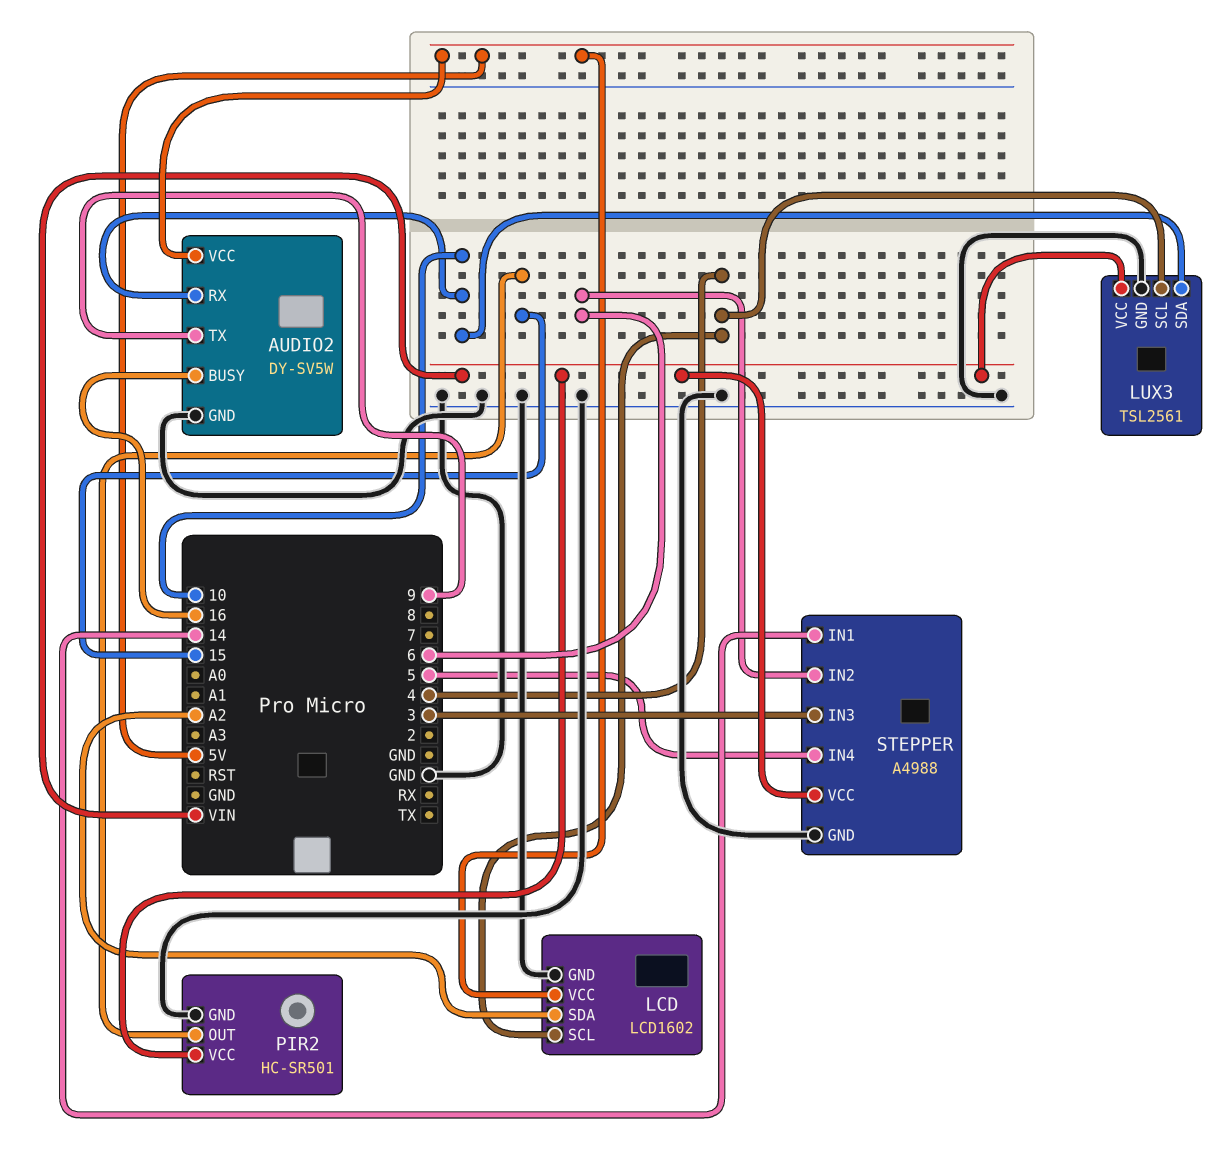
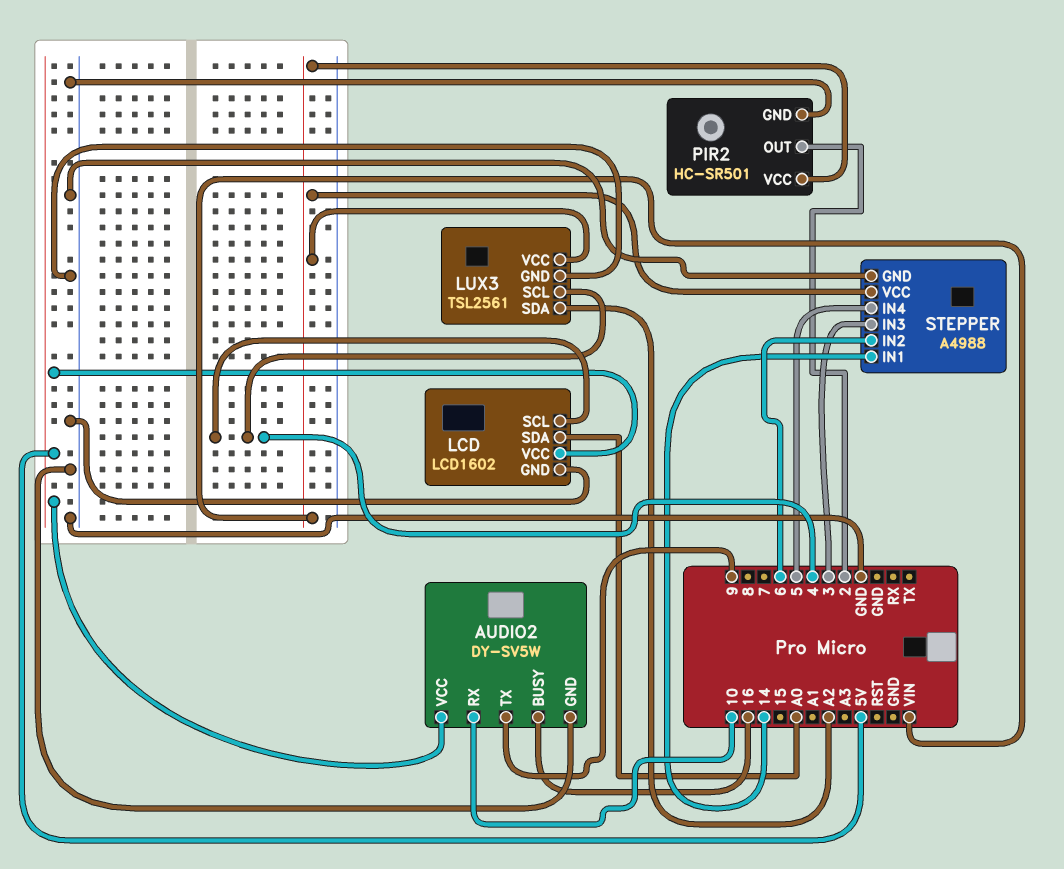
LCD pin SDA: A2 -> A0
LUX3 pin SDA: 10 -> A2
PIR2 pin OUT: 15 -> 2

